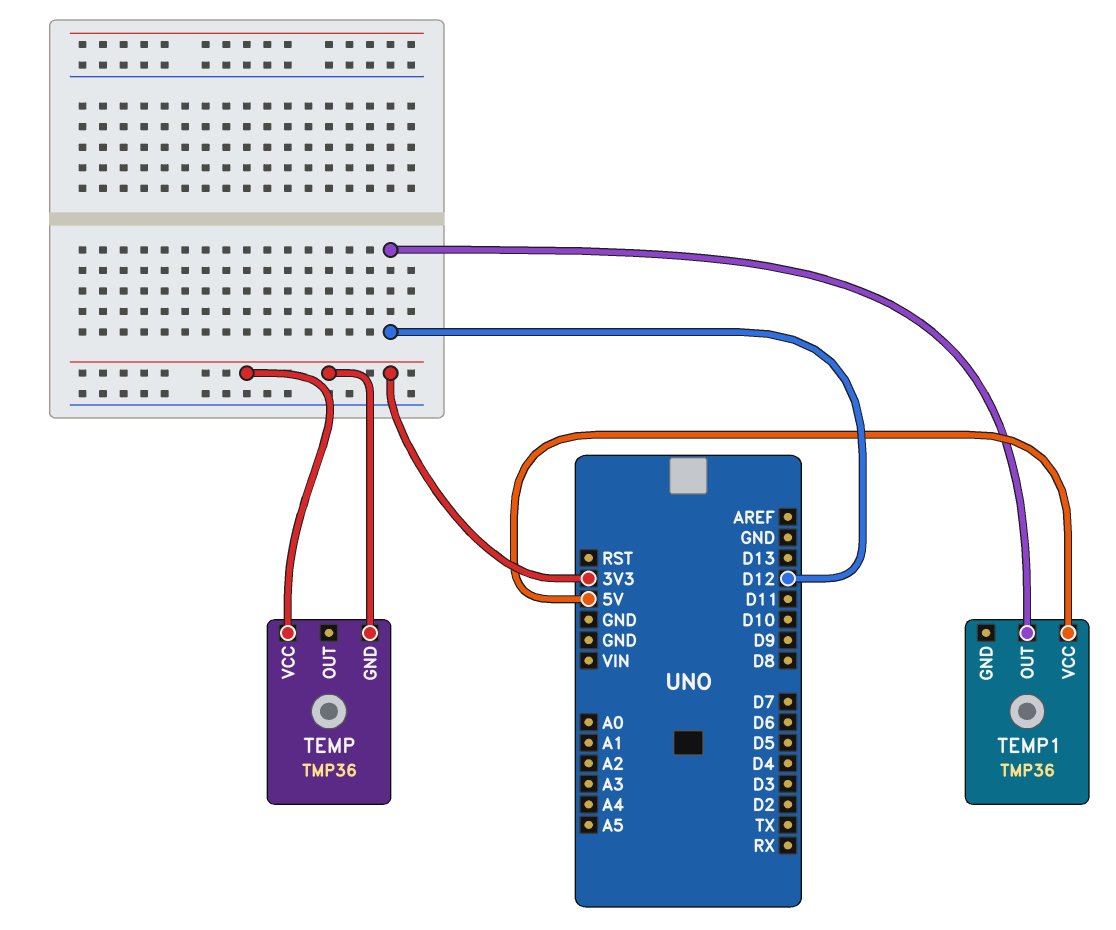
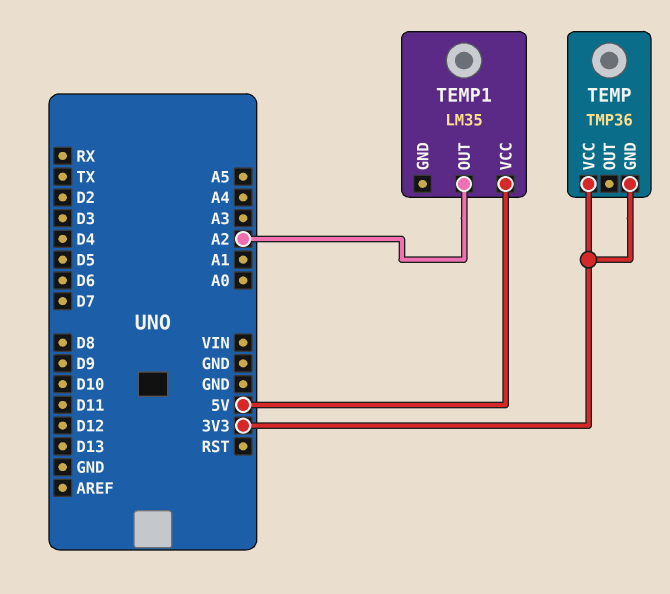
TEMP1: TMP36 -> LM35
TEMP1 pin OUT: D12 -> A2

